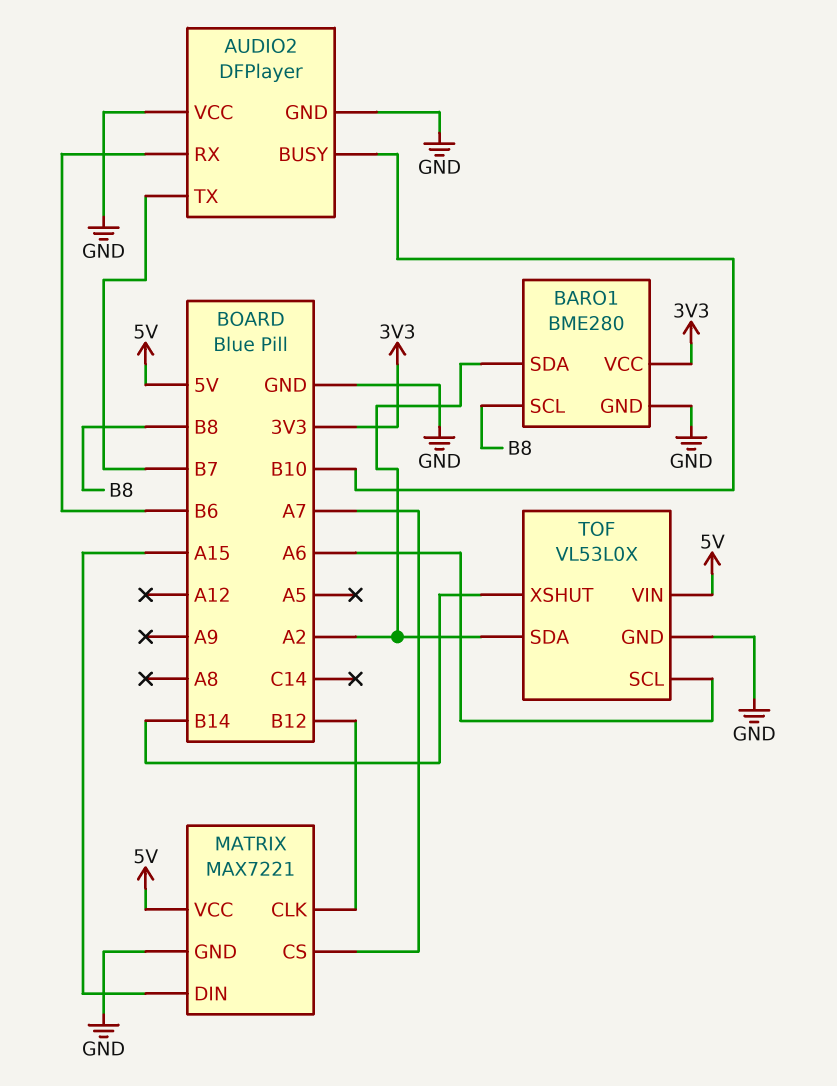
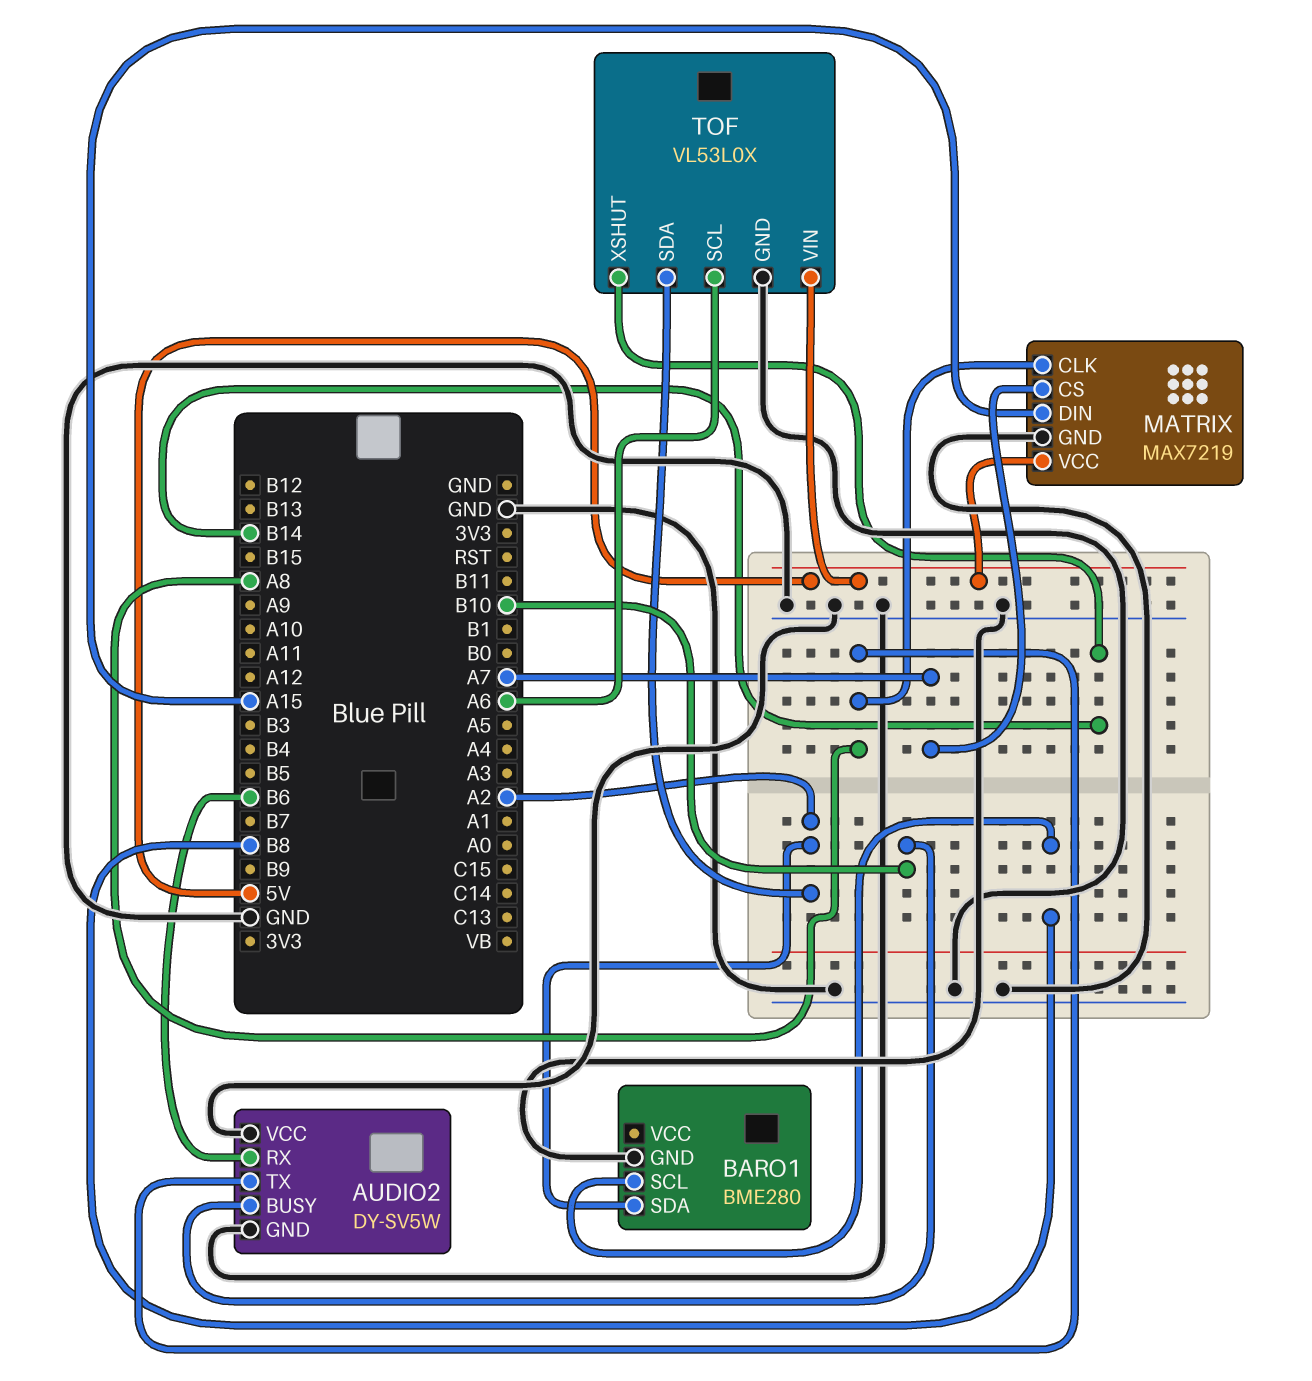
AUDIO2: DFPlayer -> DY-SV5W
AUDIO2 pin TX: B7 -> A8
BARO1 pin VCC: 3V3 -> none
MATRIX: MAX7221 -> MAX7219
MATRIX pin CLK: B12 -> A8

